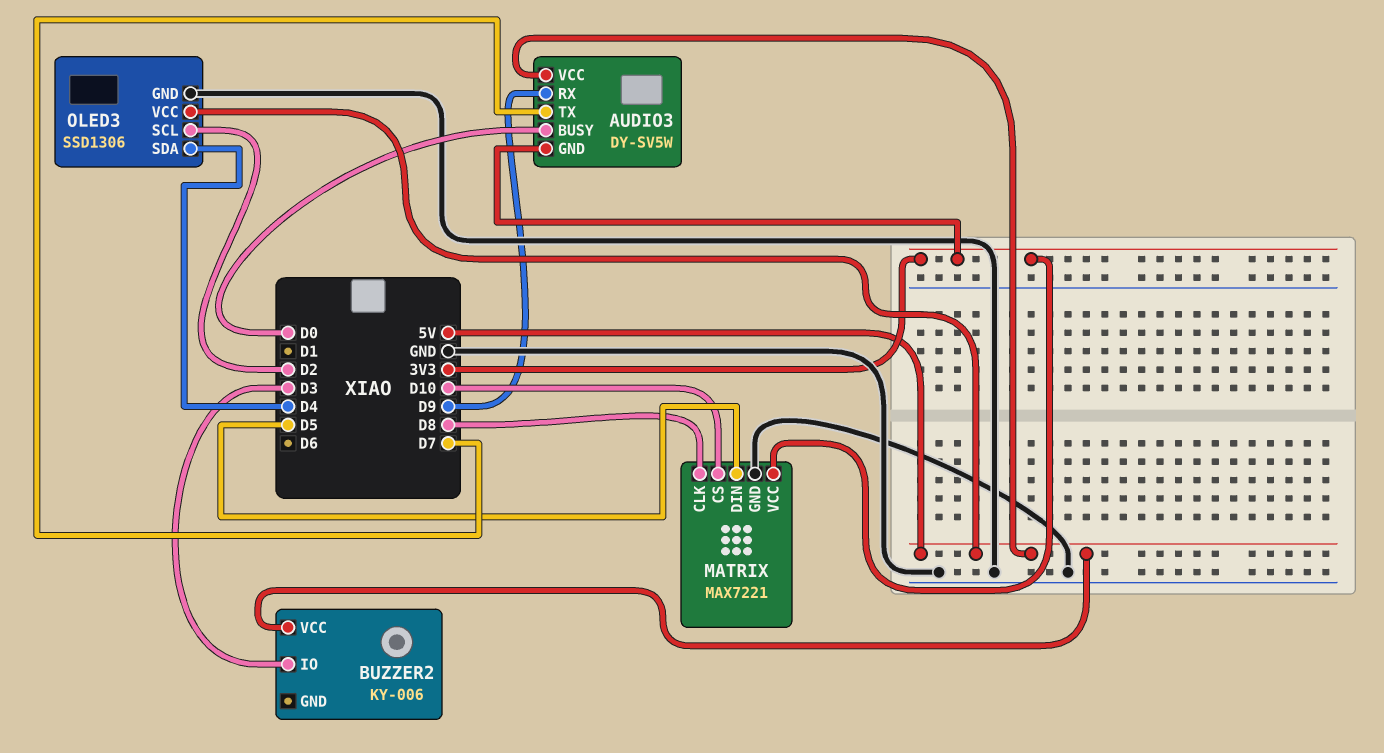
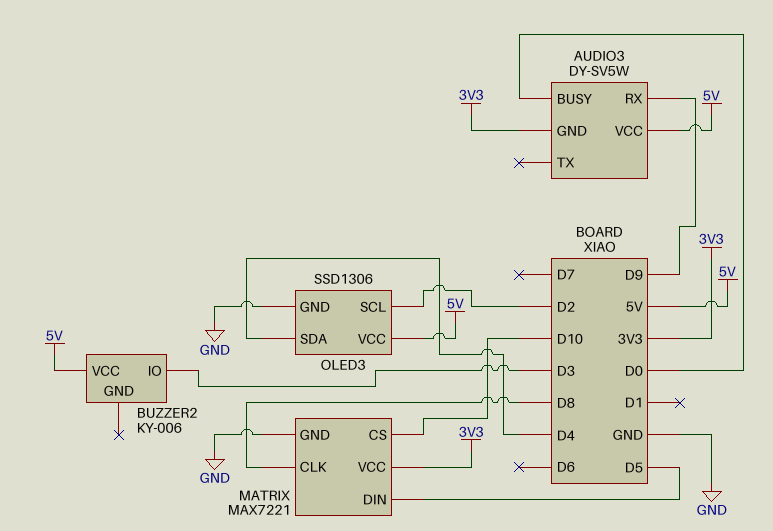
AUDIO3 pin TX: D7 -> none

